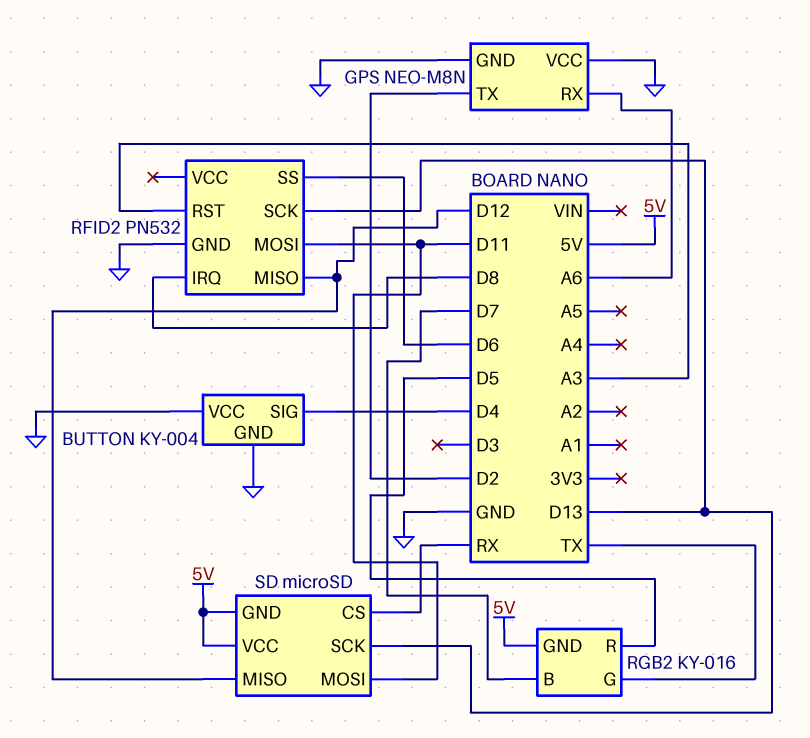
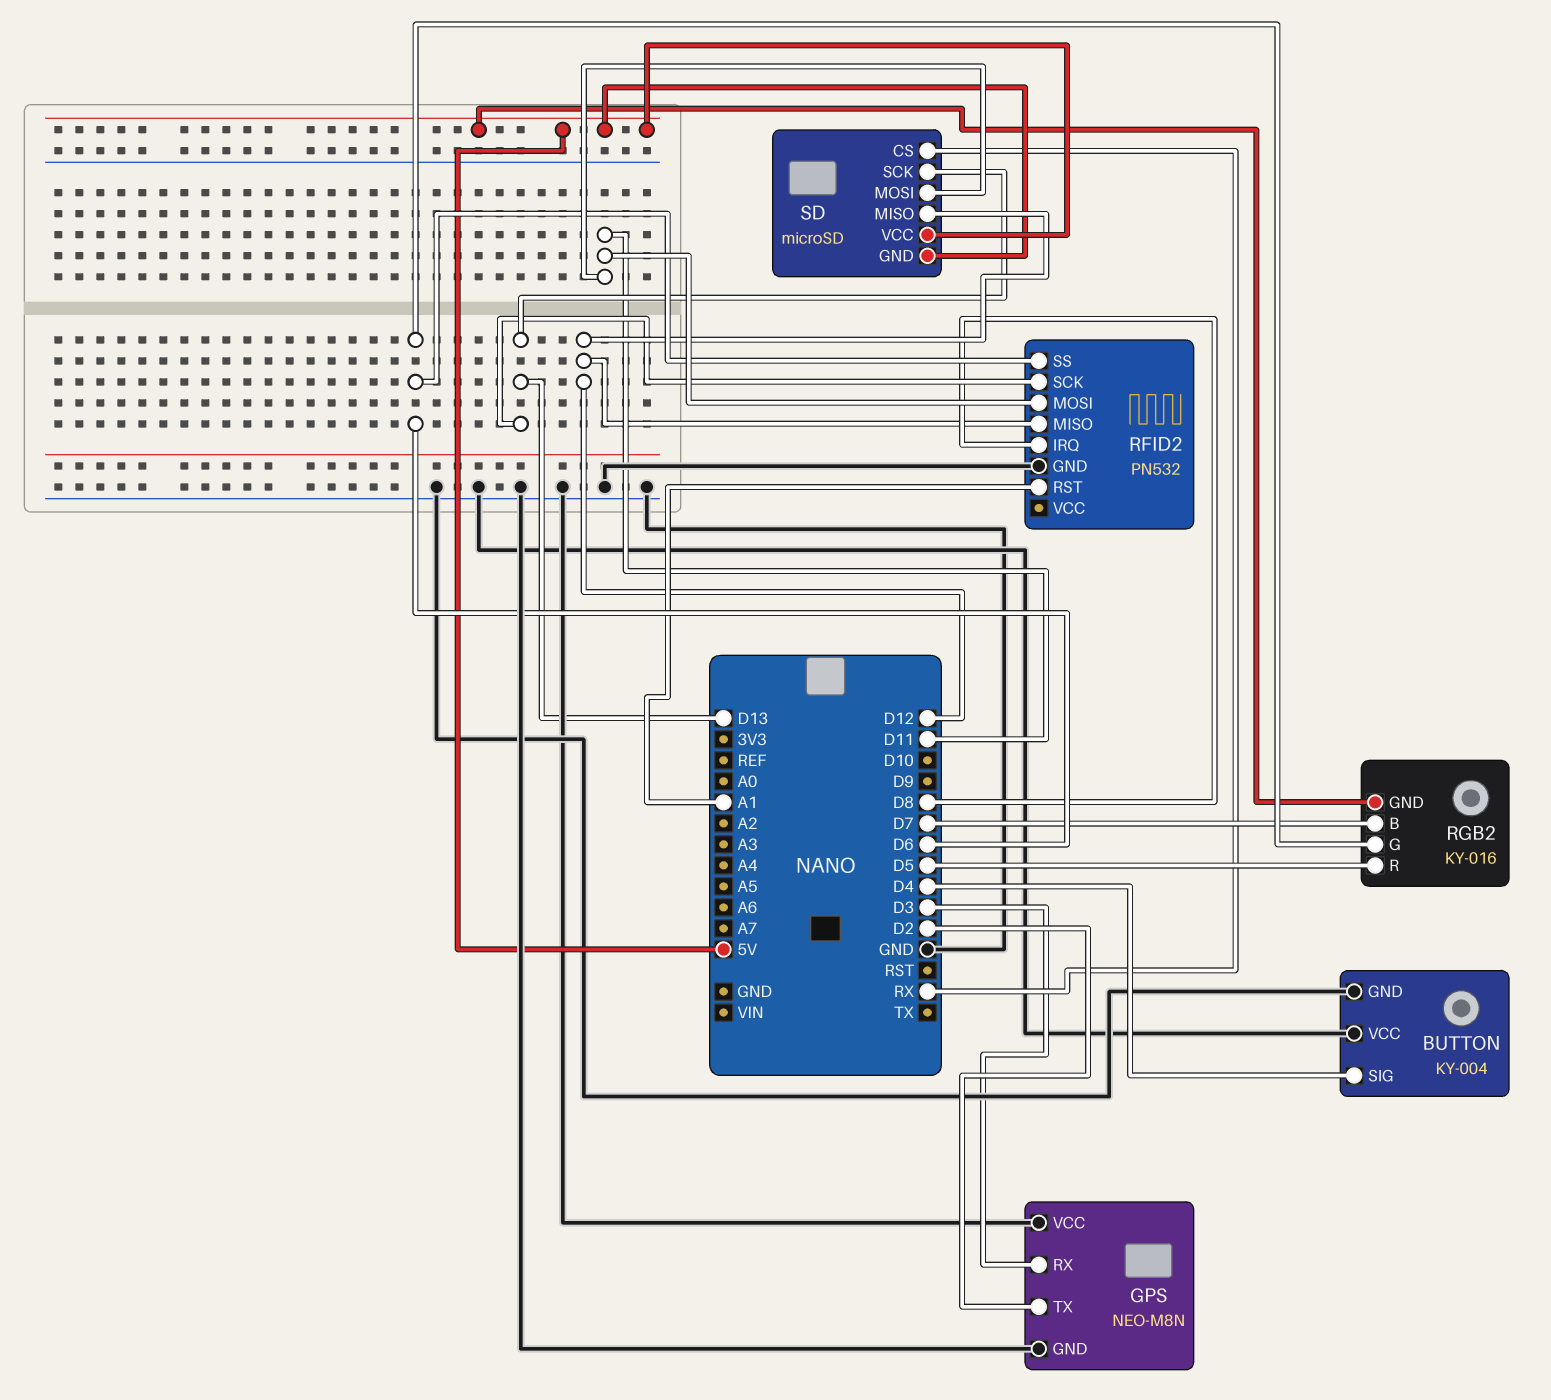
GPS pin RX: A6 -> D3
RFID2 pin RST: A3 -> A1
RGB2 pin G: TX -> D6

